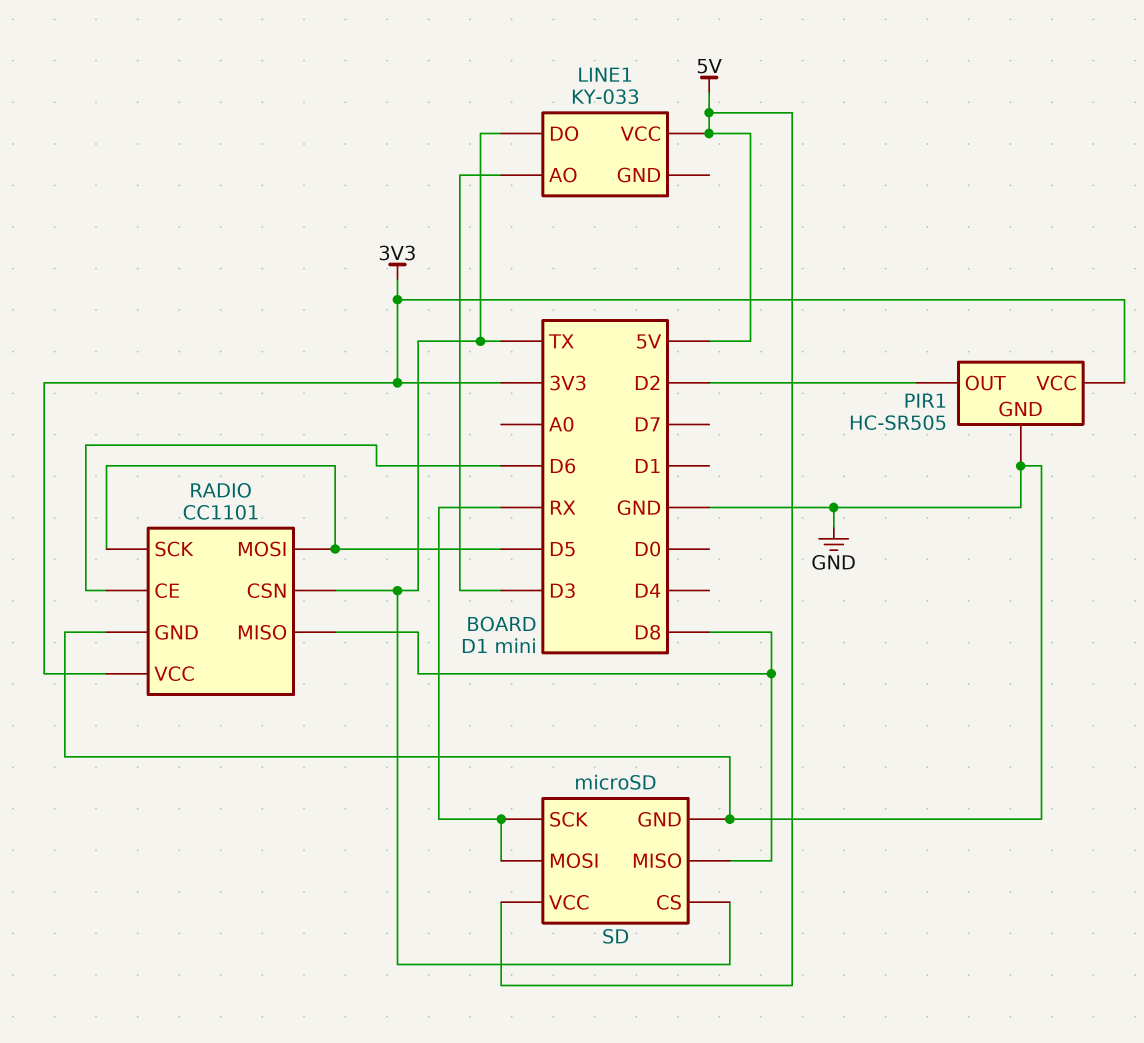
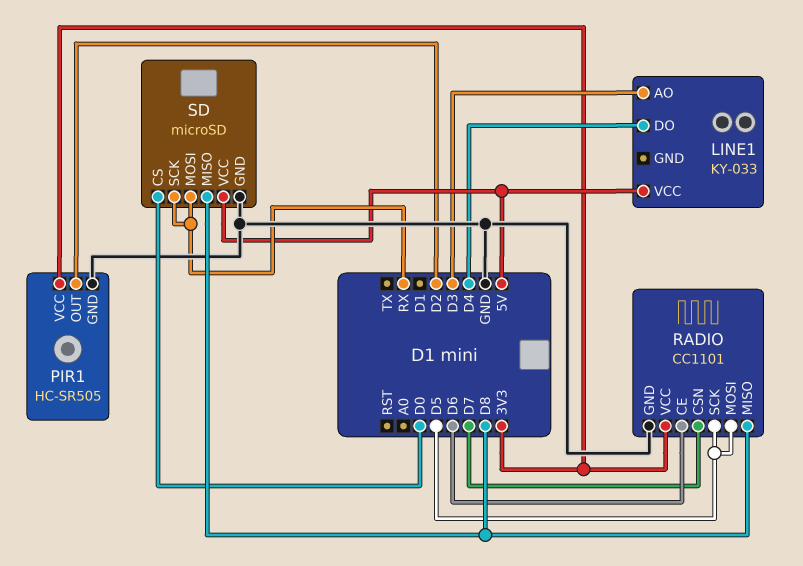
LINE1 pin DO: TX -> D4
RADIO pin CSN: TX -> D7
SD pin CS: TX -> D0

